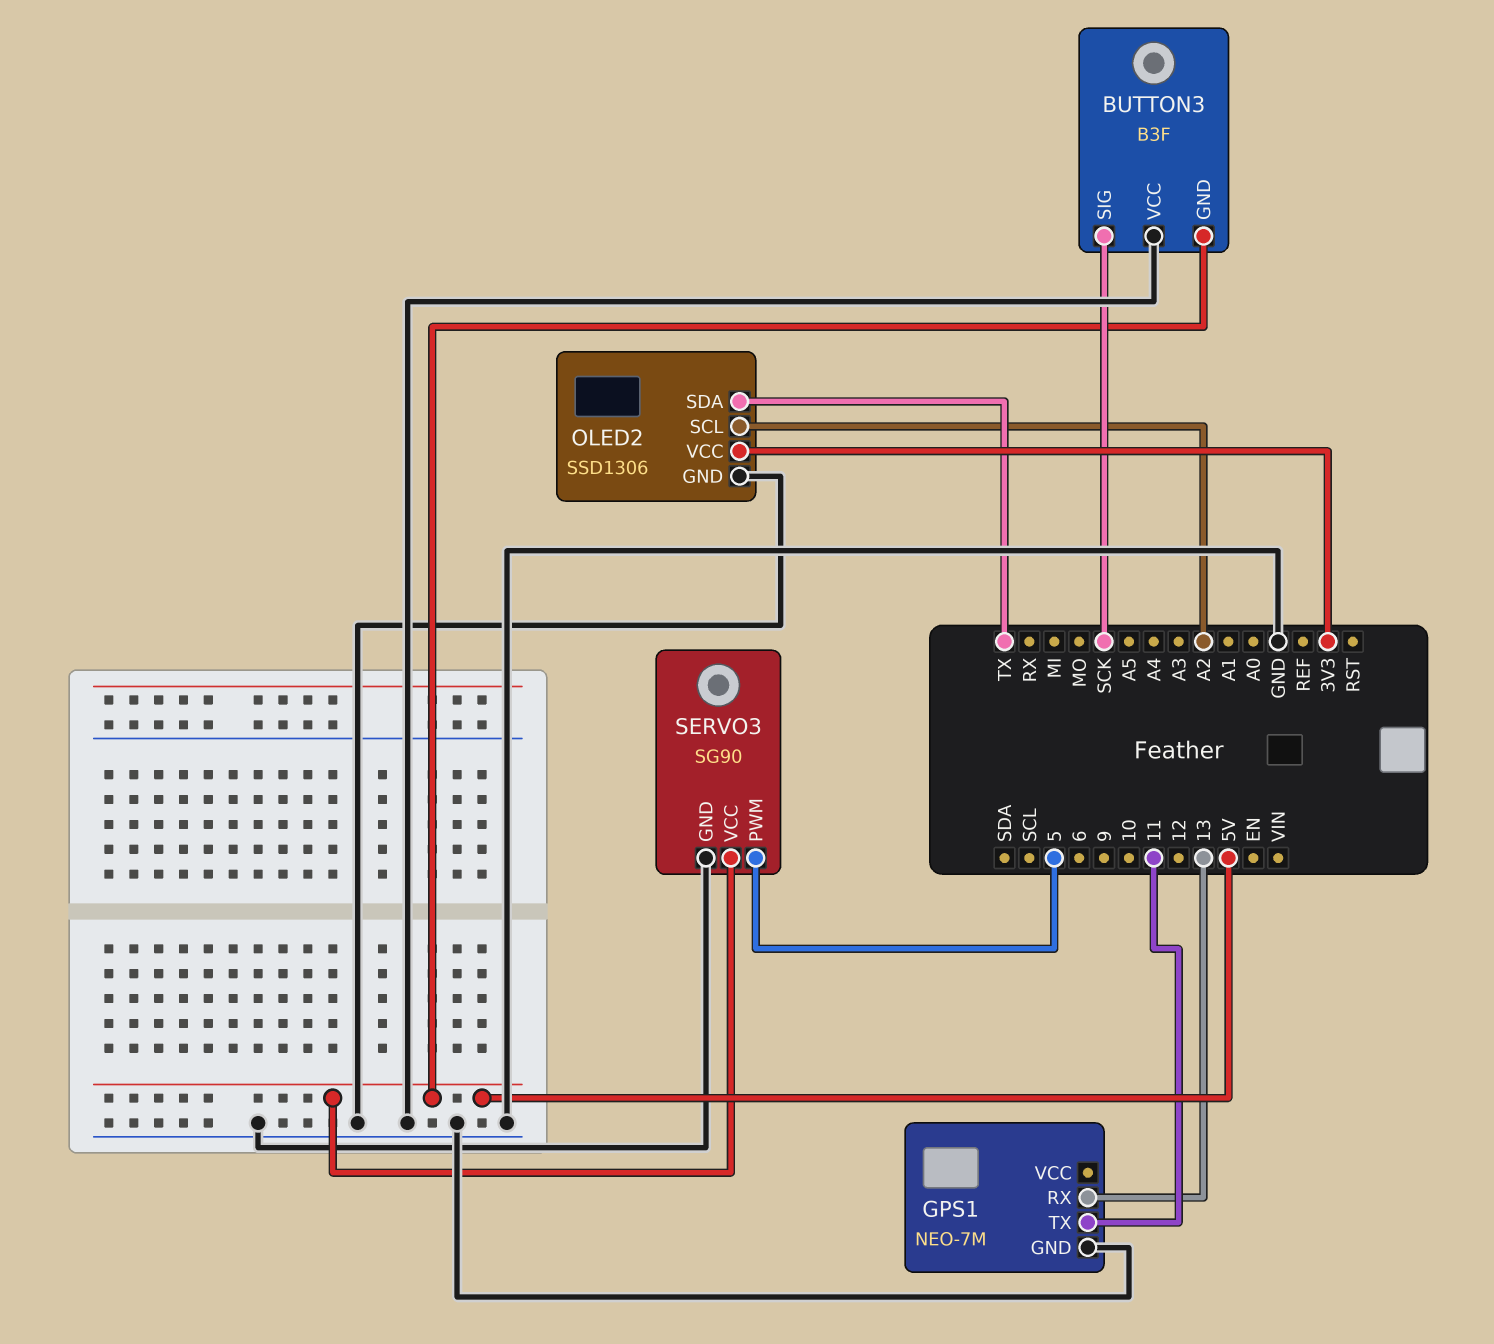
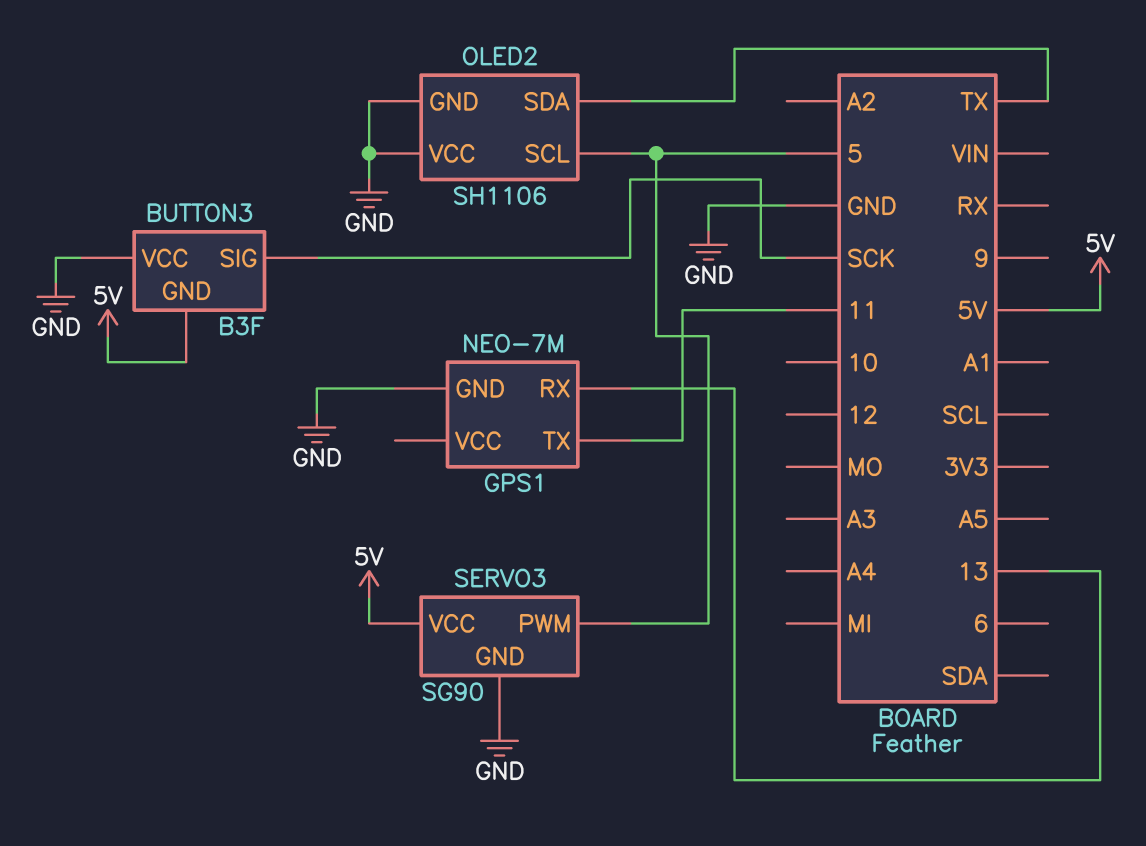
OLED2: SSD1306 -> SH1106
OLED2 pin SCL: A2 -> 5
OLED2 pin VCC: 3V3 -> GND

